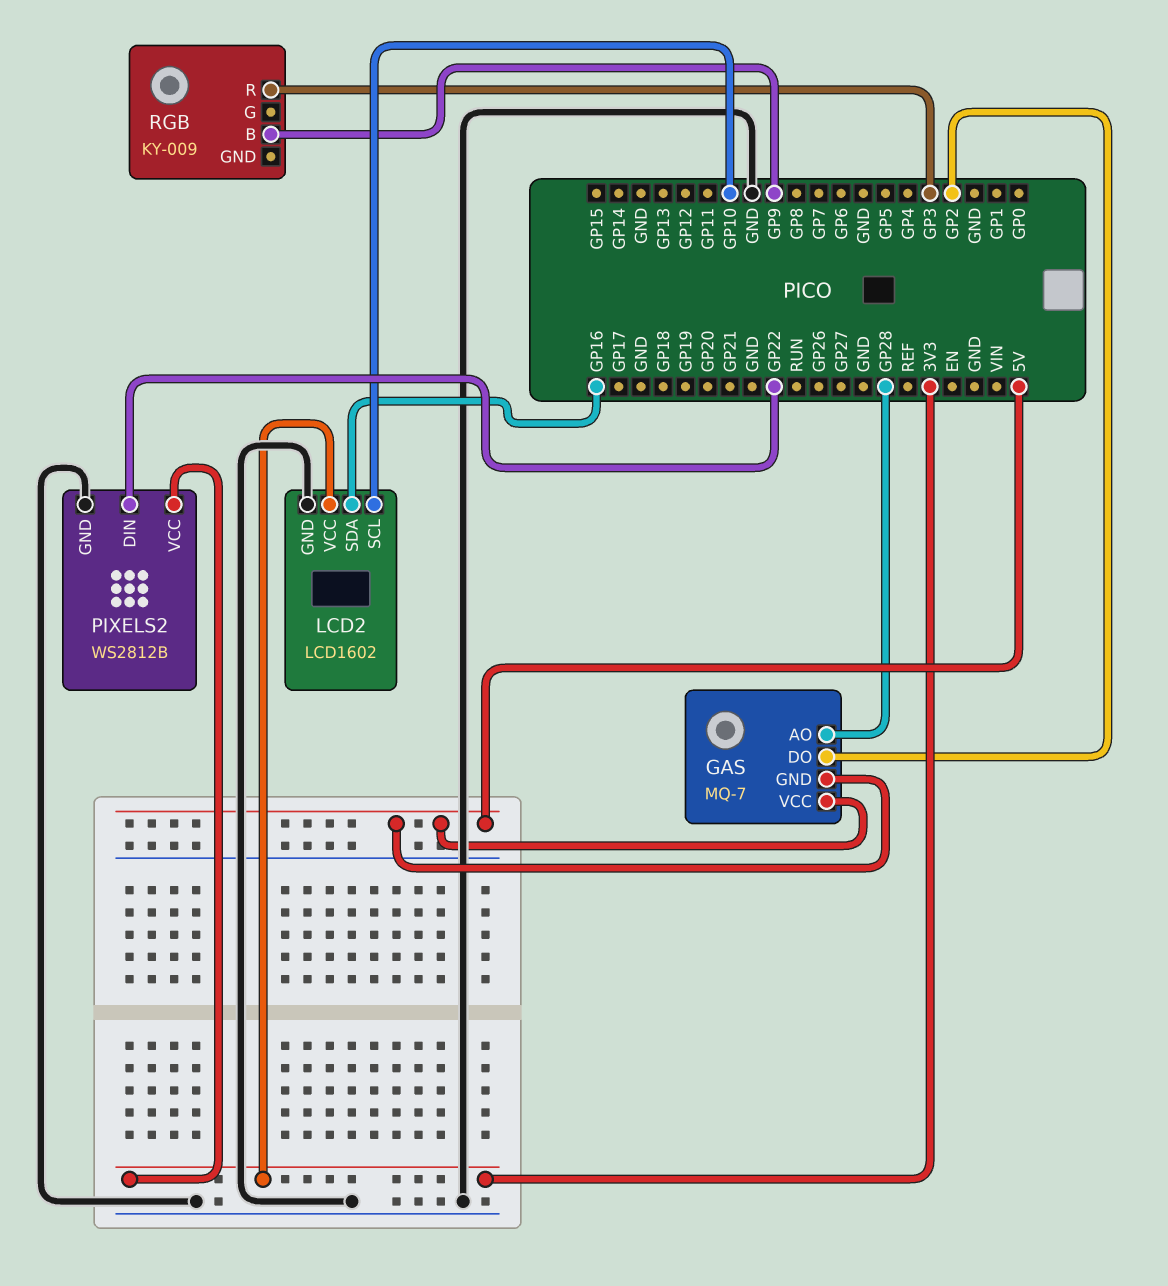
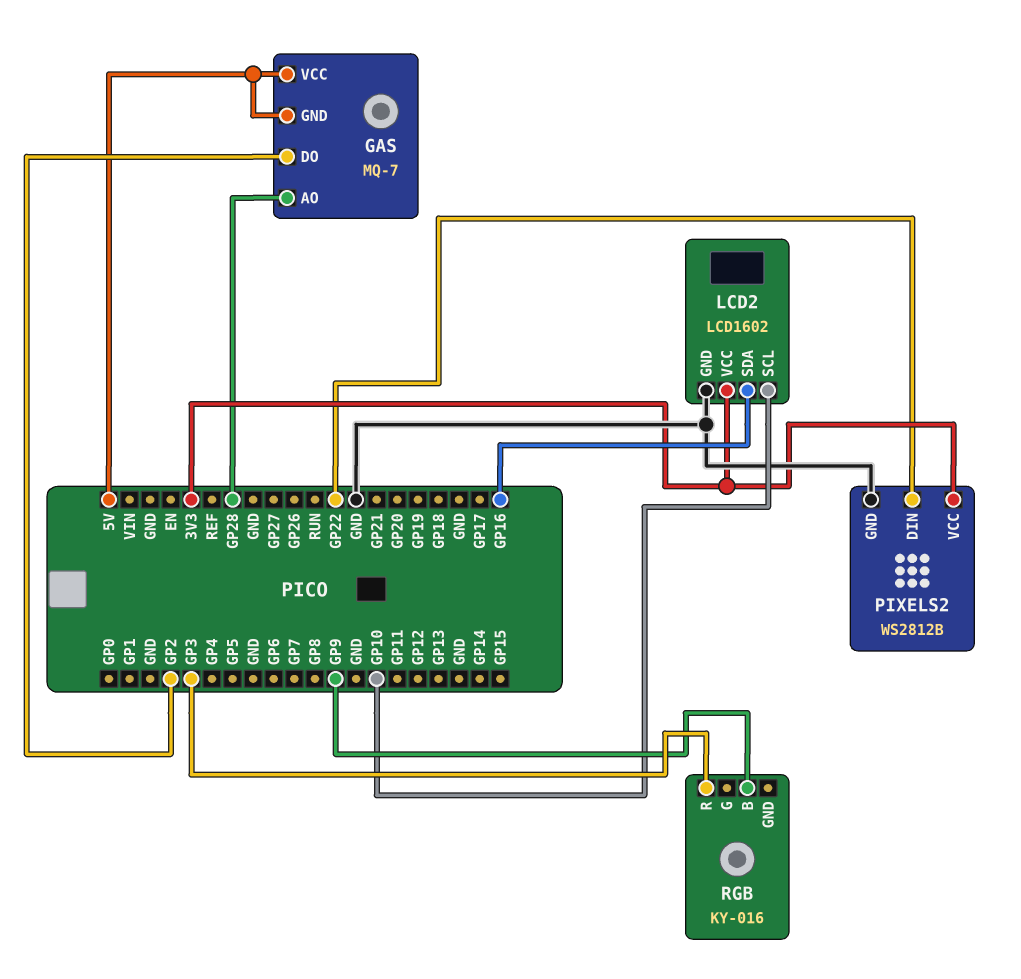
RGB: KY-009 -> KY-016

